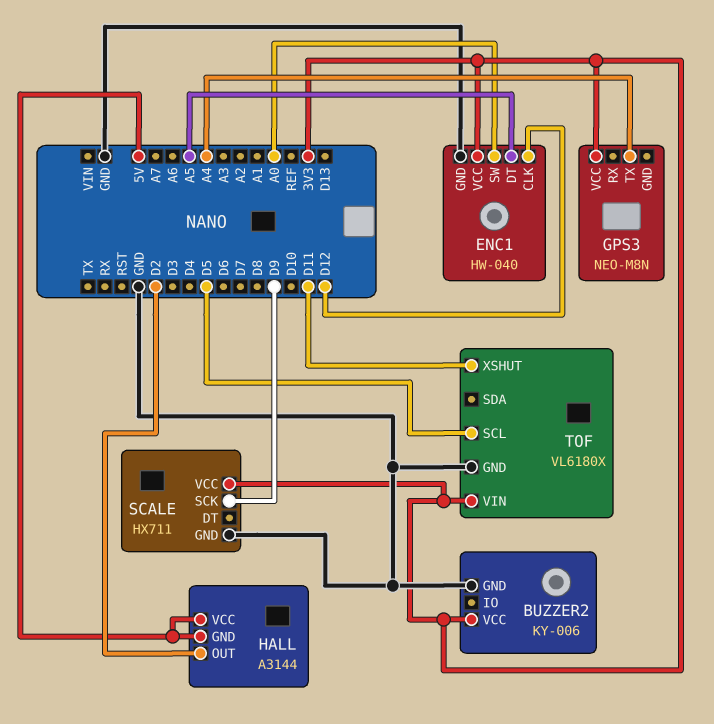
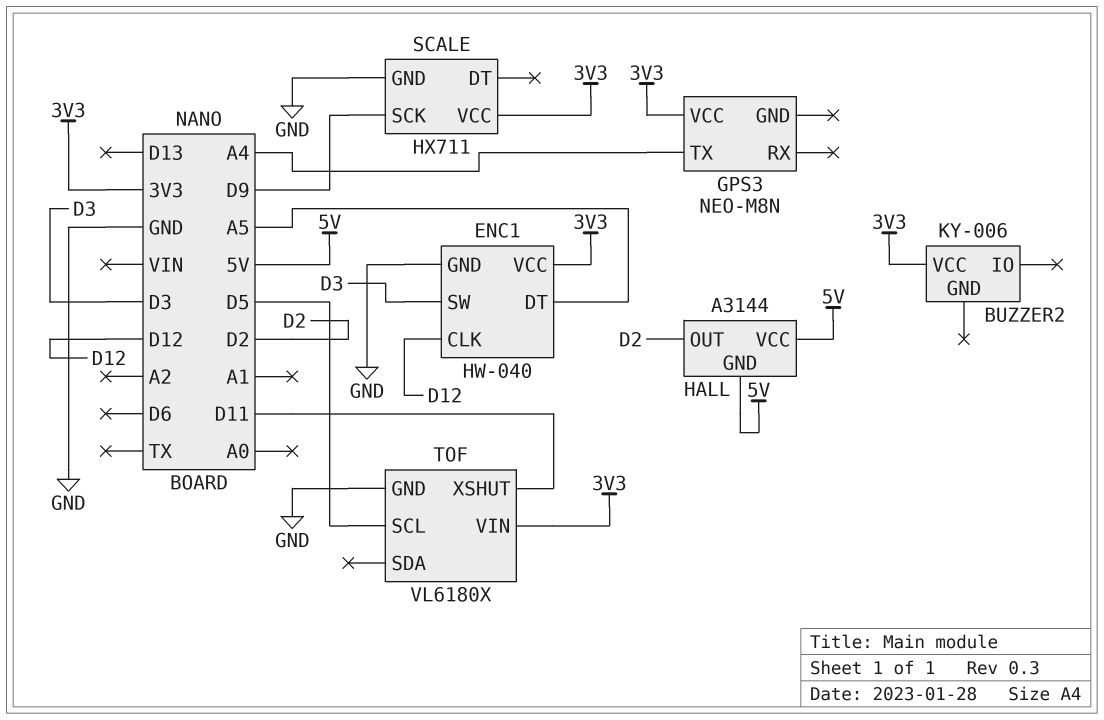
BUZZER2 pin GND: GND -> none
ENC1 pin SW: A0 -> D3

